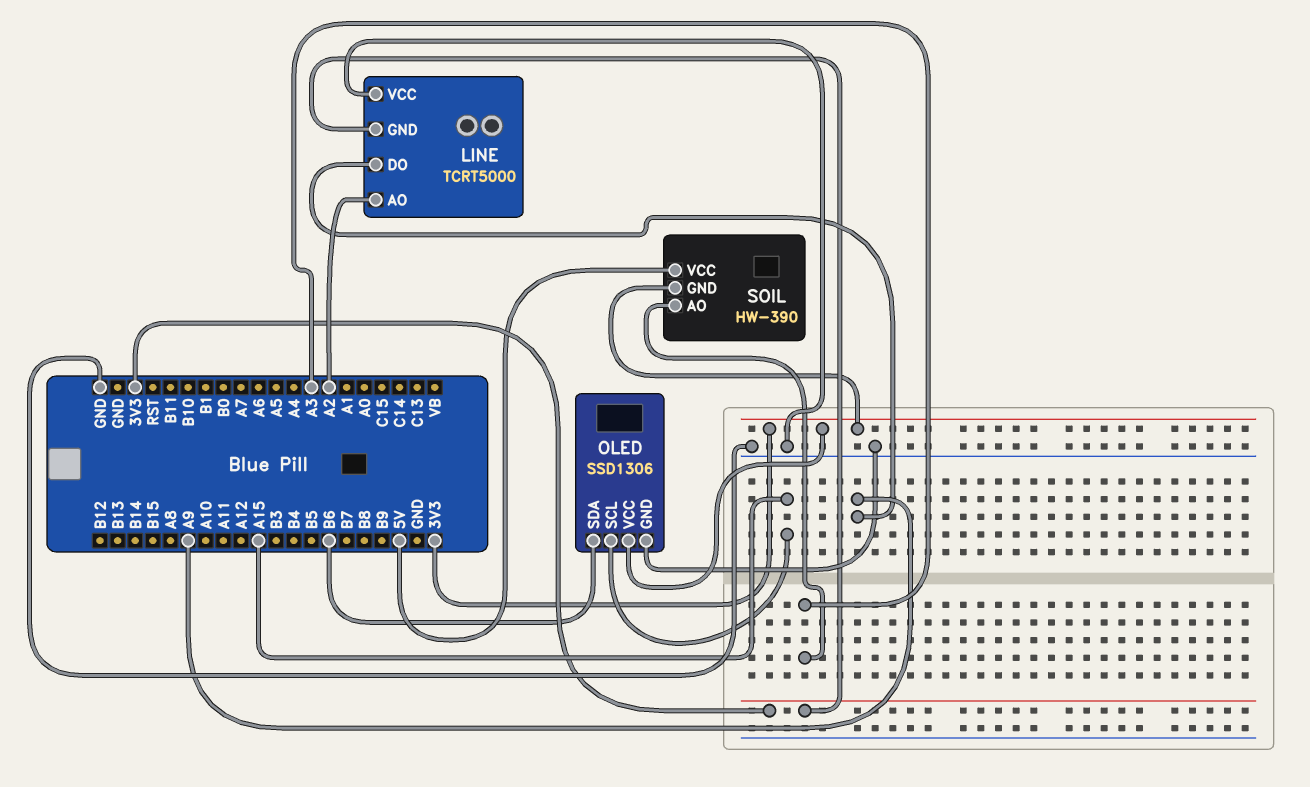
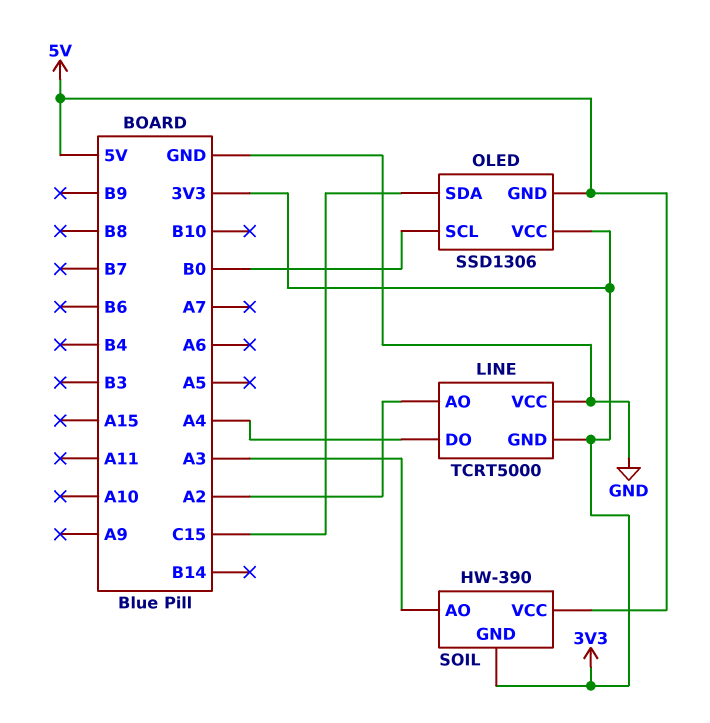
LINE pin DO: A9 -> A4
OLED pin GND: GND -> 5V
OLED pin SCL: A15 -> B0
OLED pin SDA: B6 -> C15

